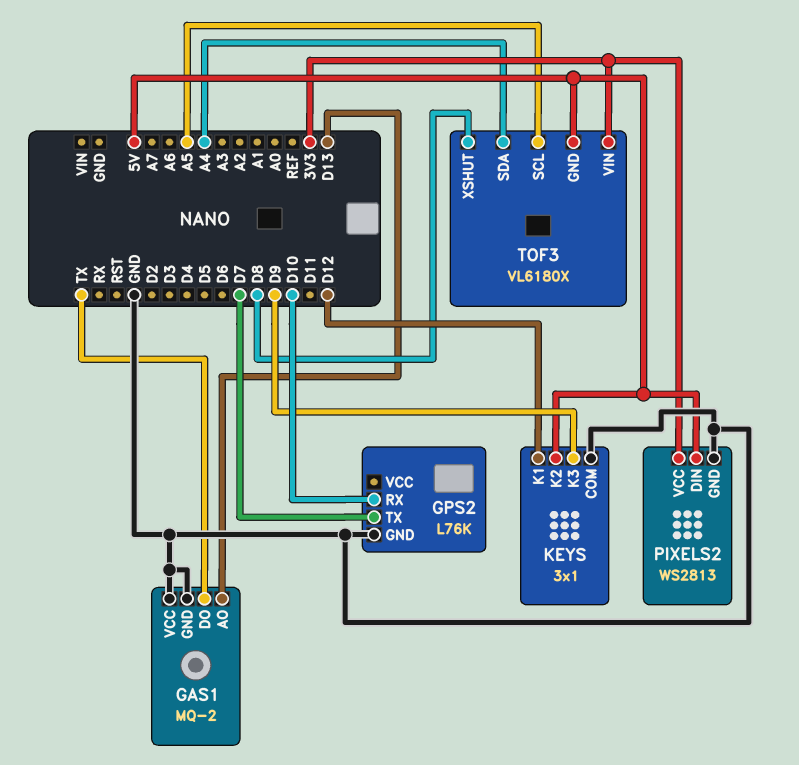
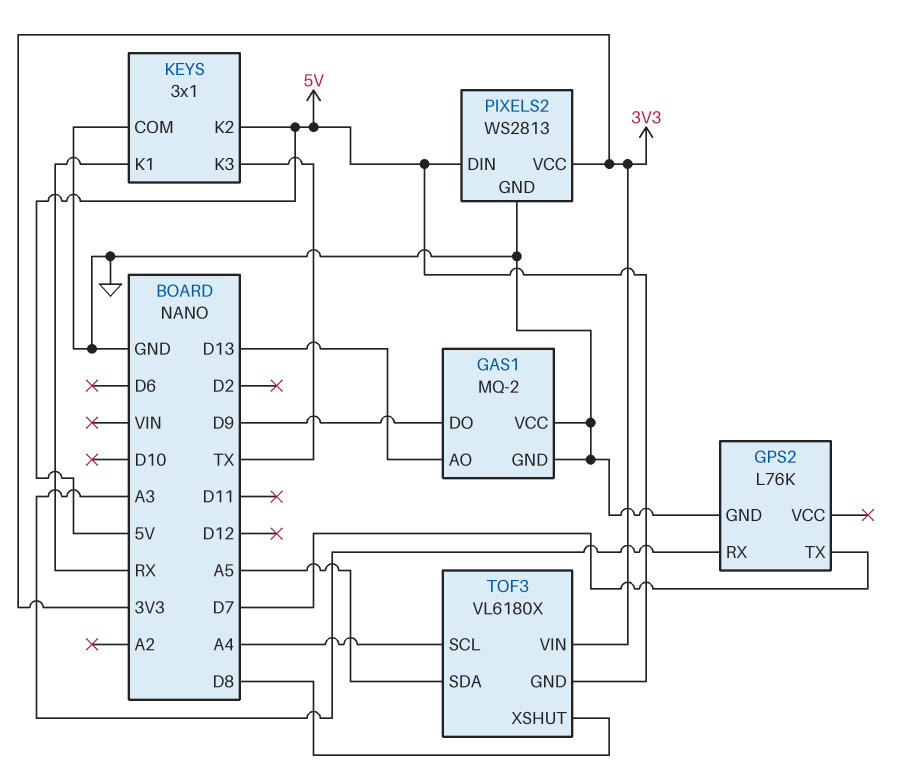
GAS1 pin DO: TX -> D9
GPS2 pin RX: D10 -> A3
KEYS pin K1: D12 -> RX
KEYS pin K3: D9 -> TX
TOF3 pin SCL: A5 -> A4
TOF3 pin SDA: A4 -> A5

